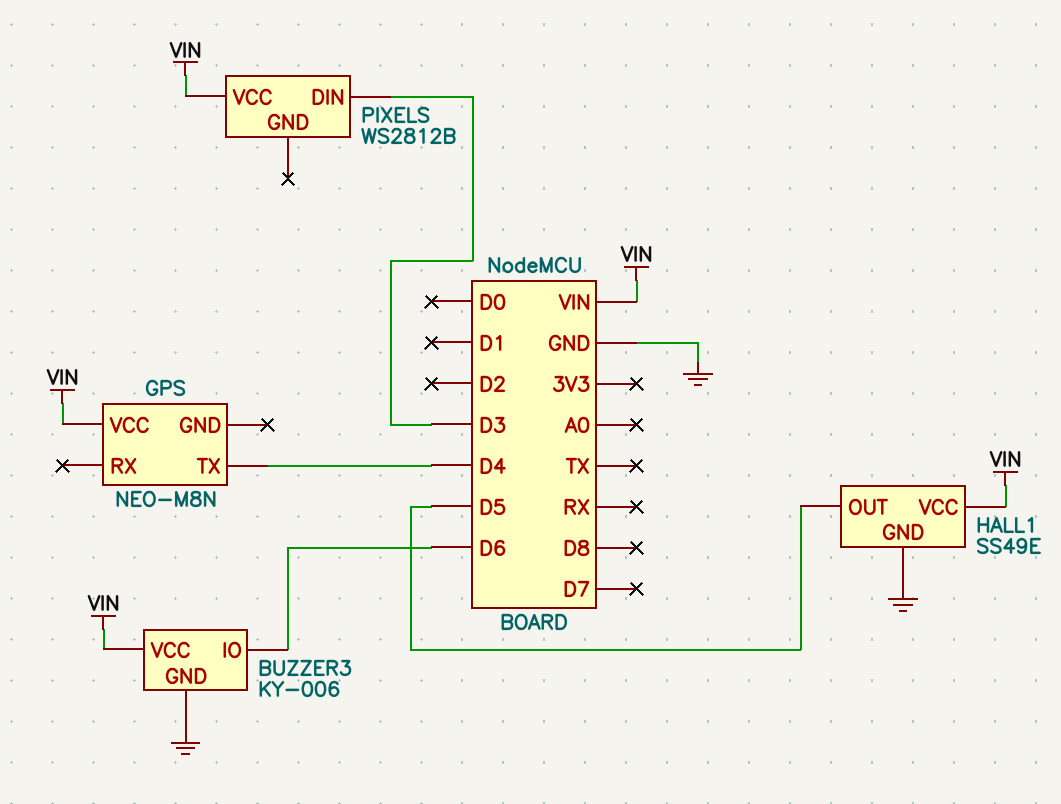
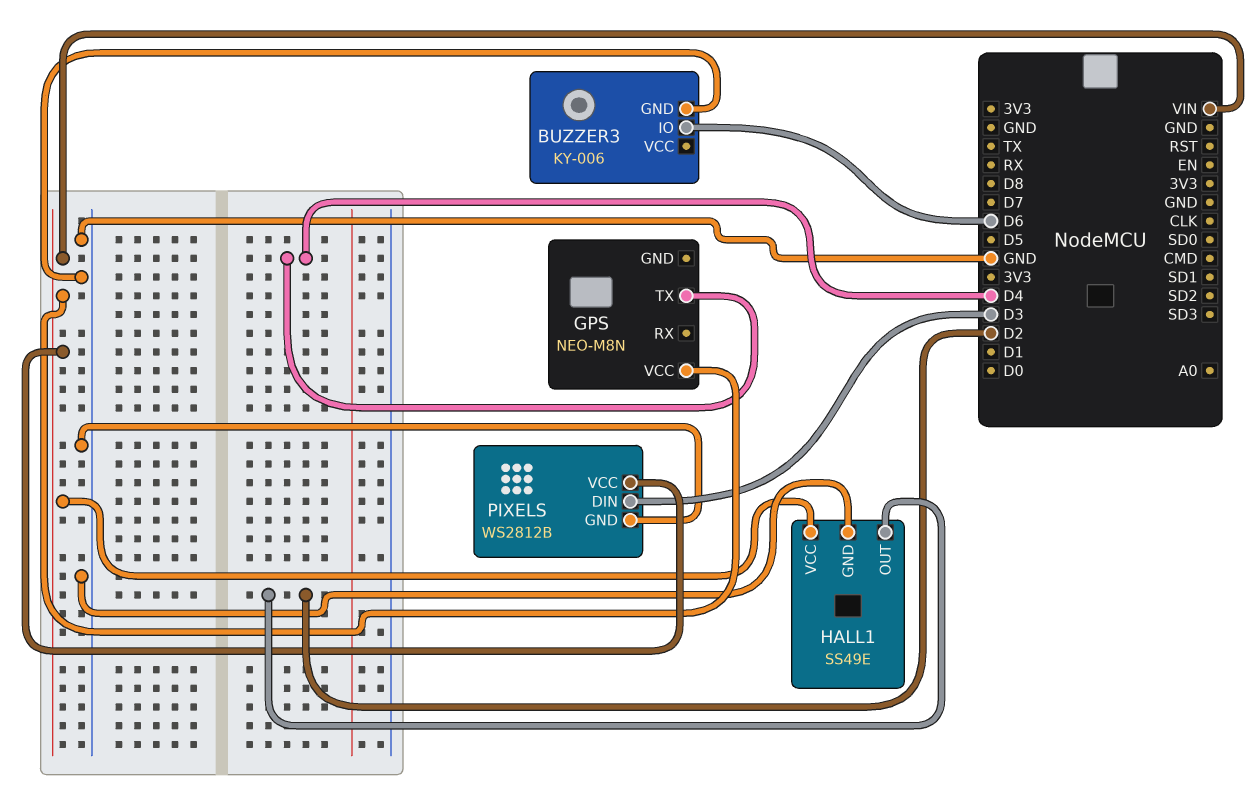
BUZZER3 pin VCC: VIN -> none
HALL1 pin OUT: D5 -> D2
PIXELS pin GND: none -> GND

